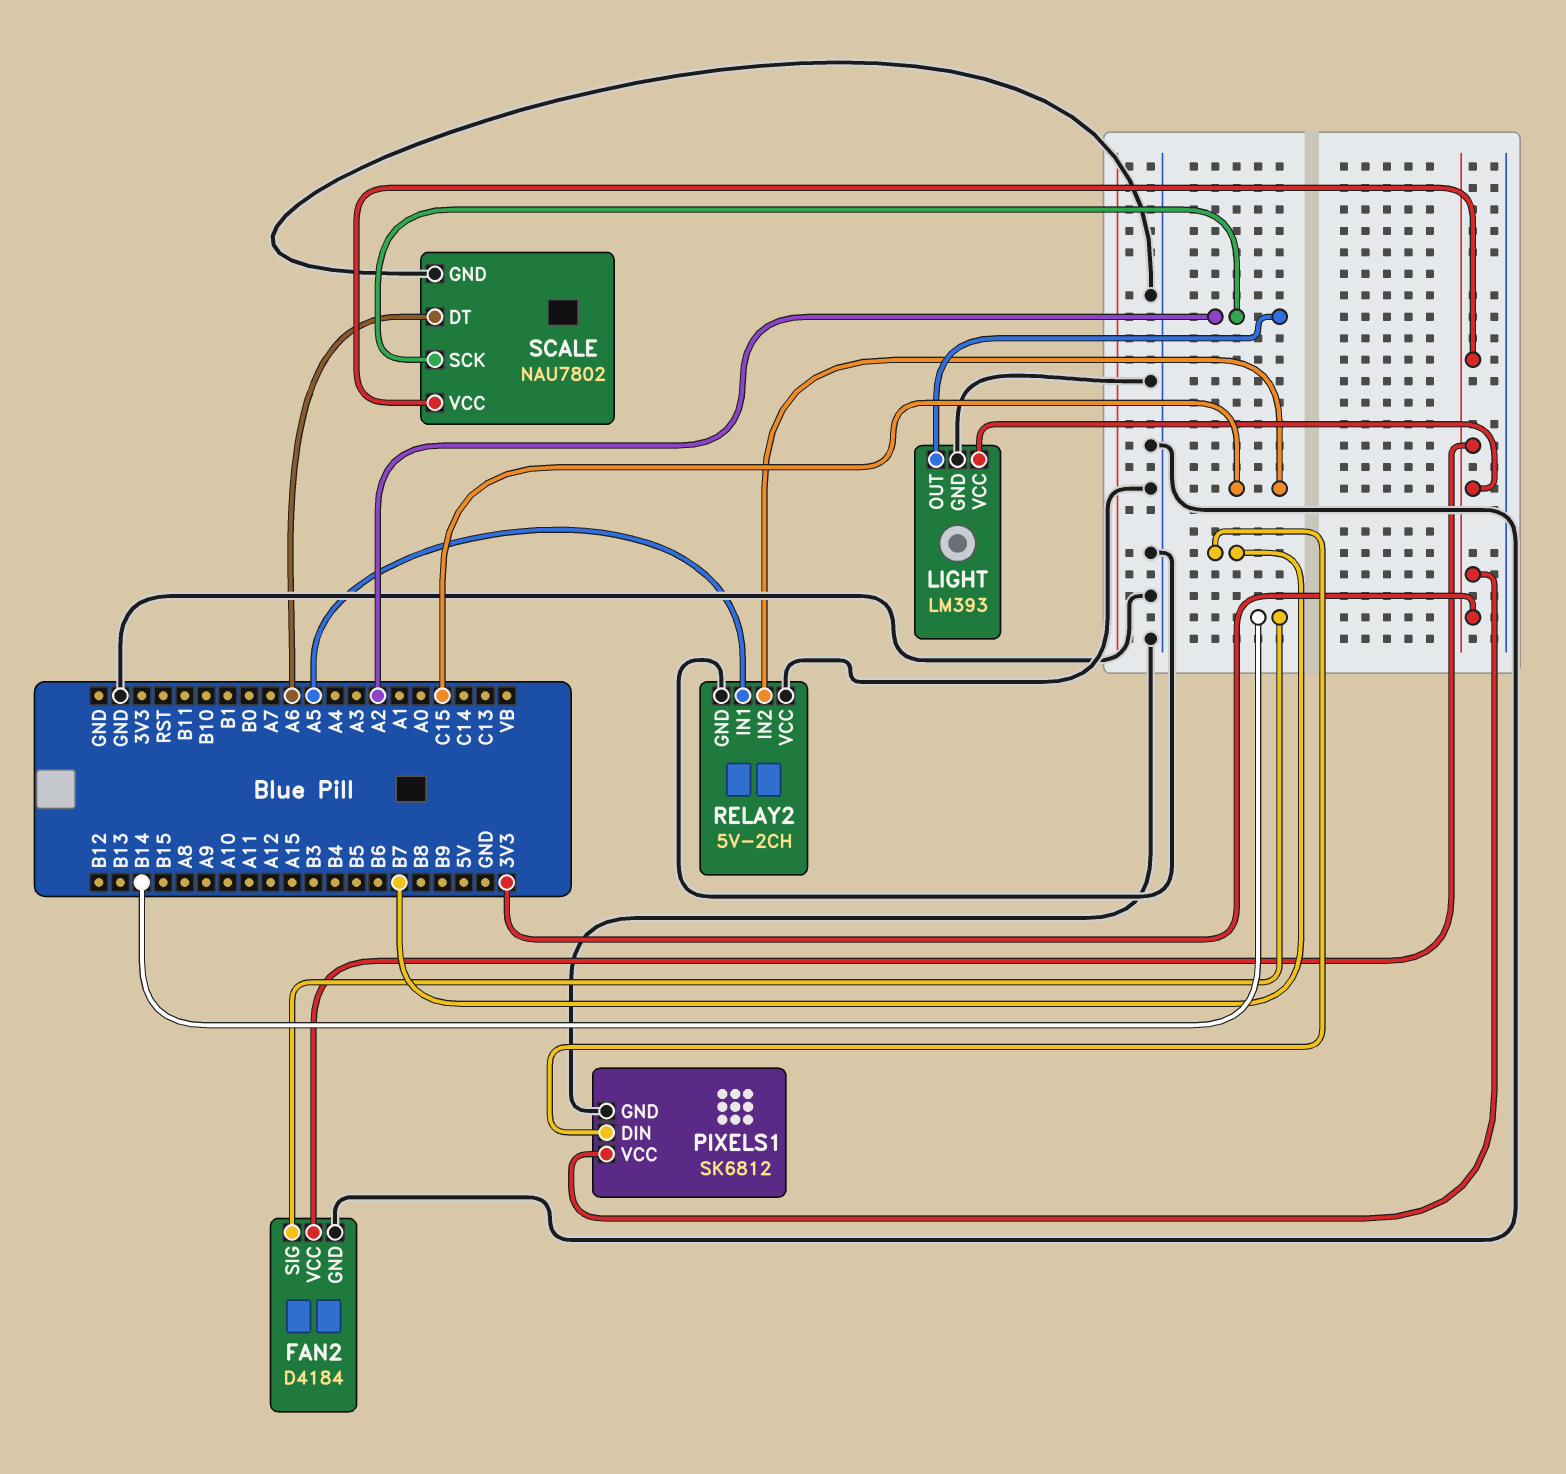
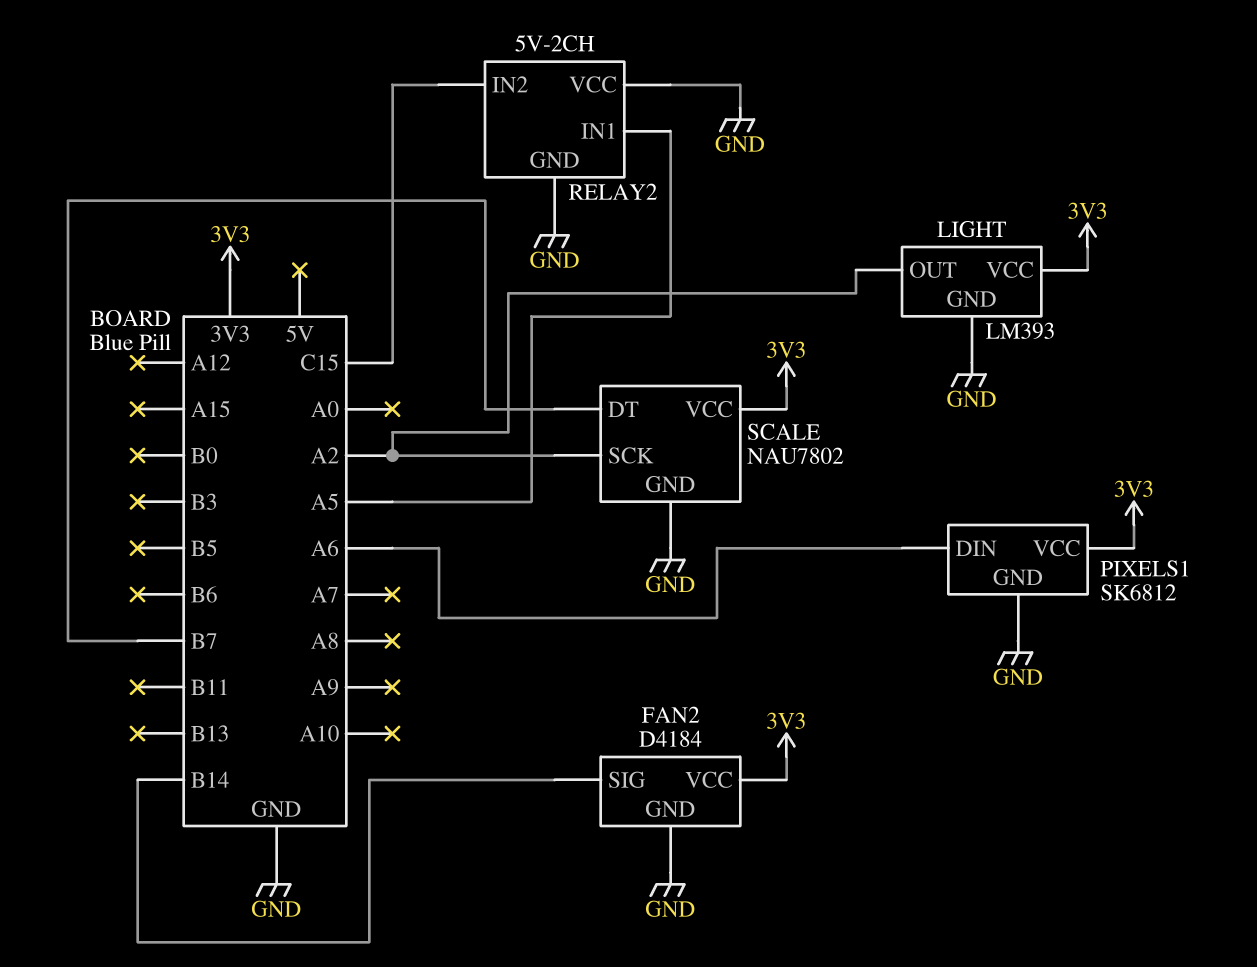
PIXELS1 pin DIN: B7 -> A6
SCALE pin DT: A6 -> B7

